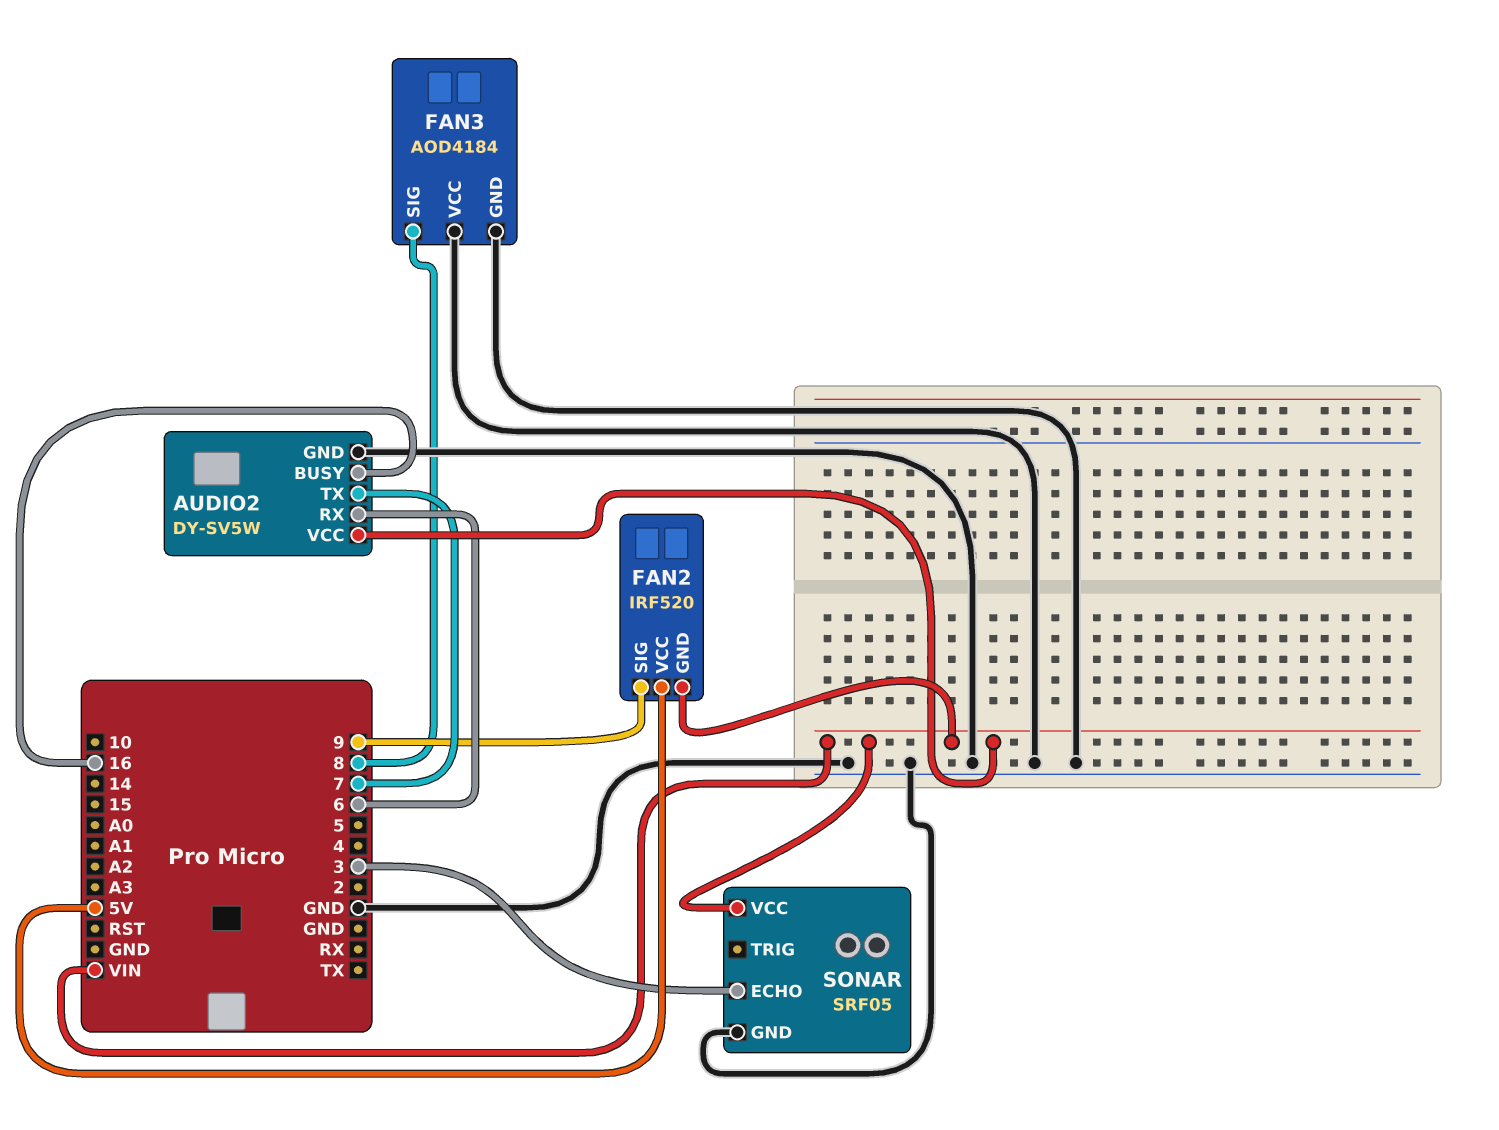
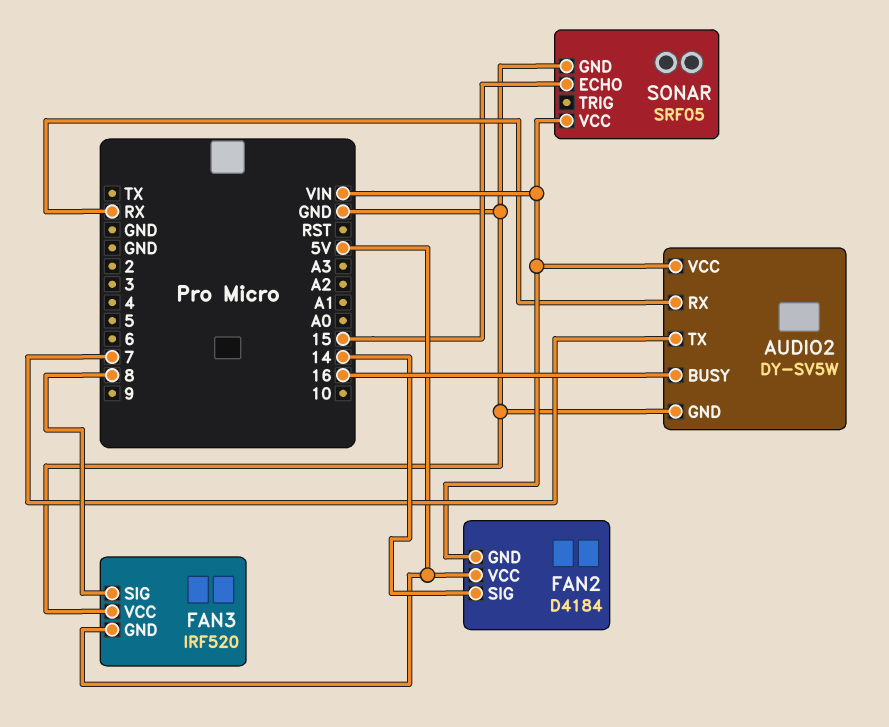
AUDIO2 pin RX: 6 -> RX
FAN2: IRF520 -> D4184
FAN2 pin SIG: 9 -> 14
FAN3: AOD4184 -> IRF520
FAN3 pin GND: GND -> 5V
SONAR pin ECHO: 3 -> 15

